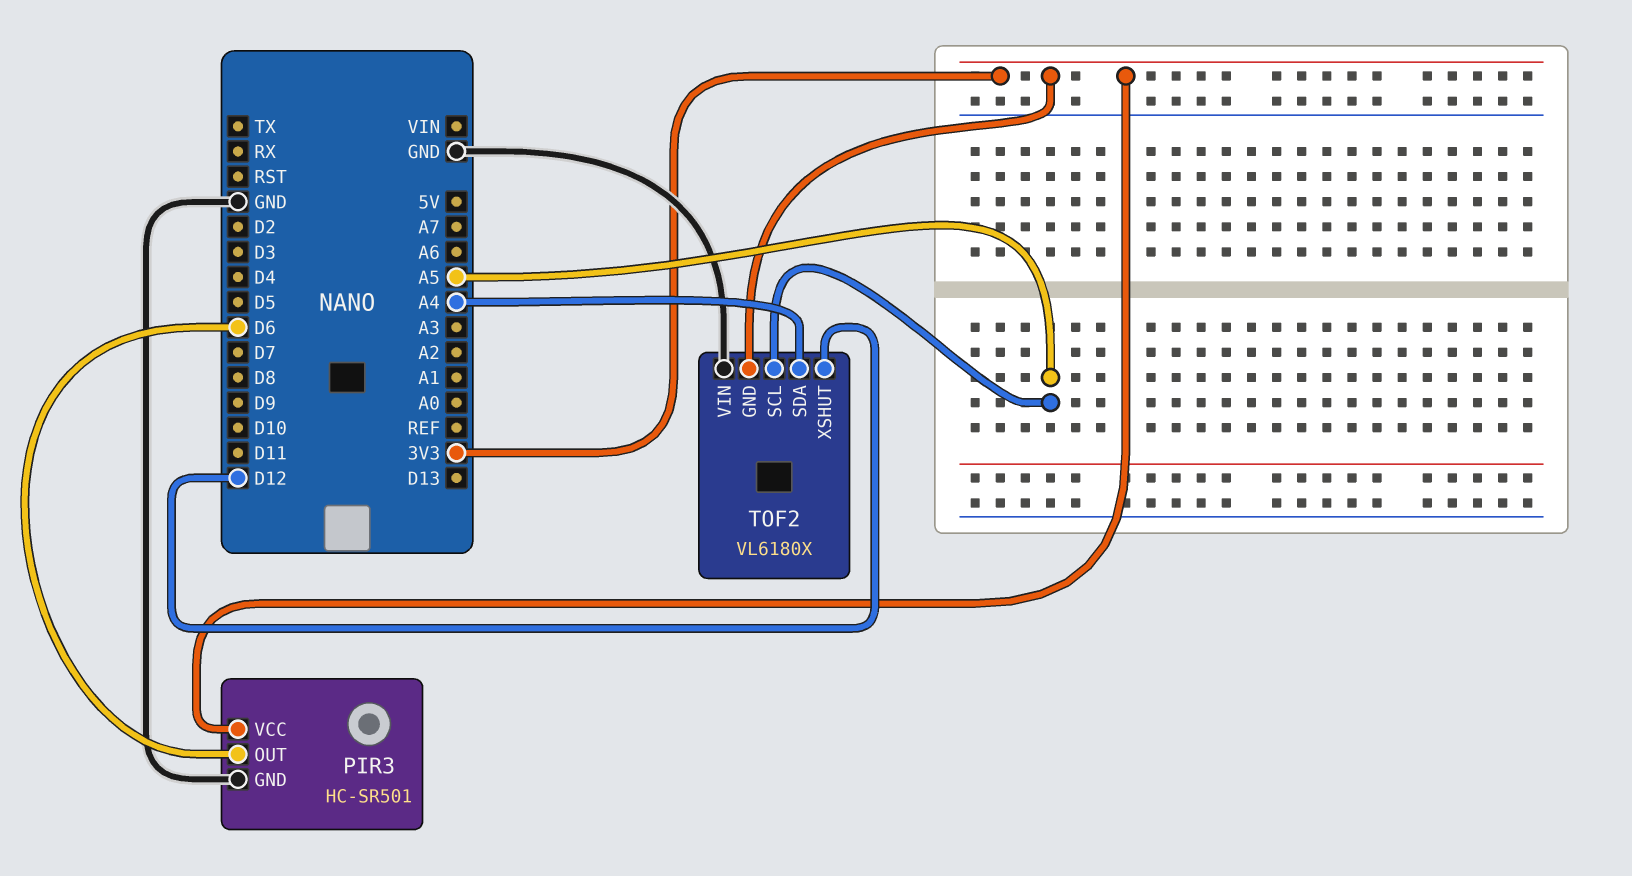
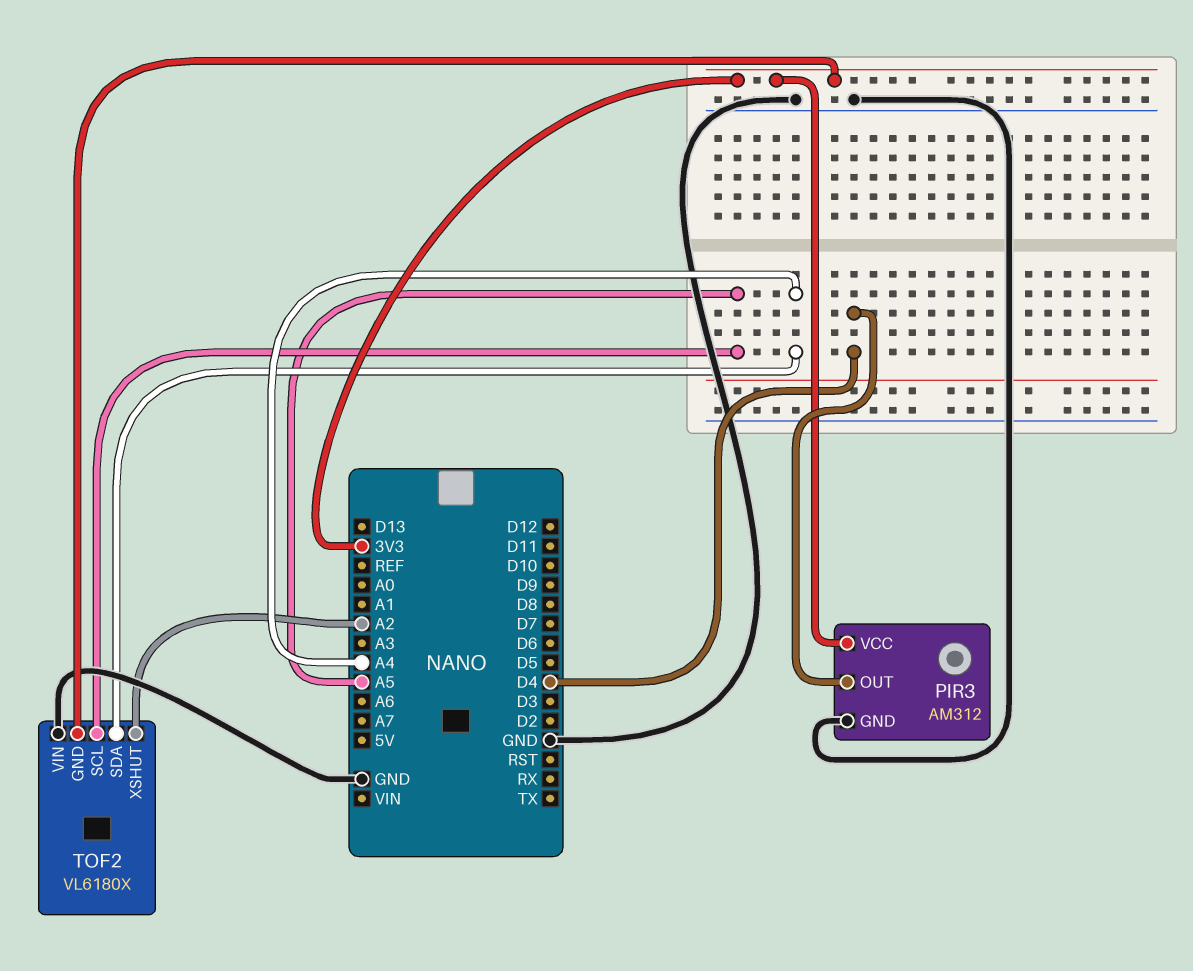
PIR3: HC-SR501 -> AM312
PIR3 pin OUT: D6 -> D4
TOF2 pin XSHUT: D12 -> A2

